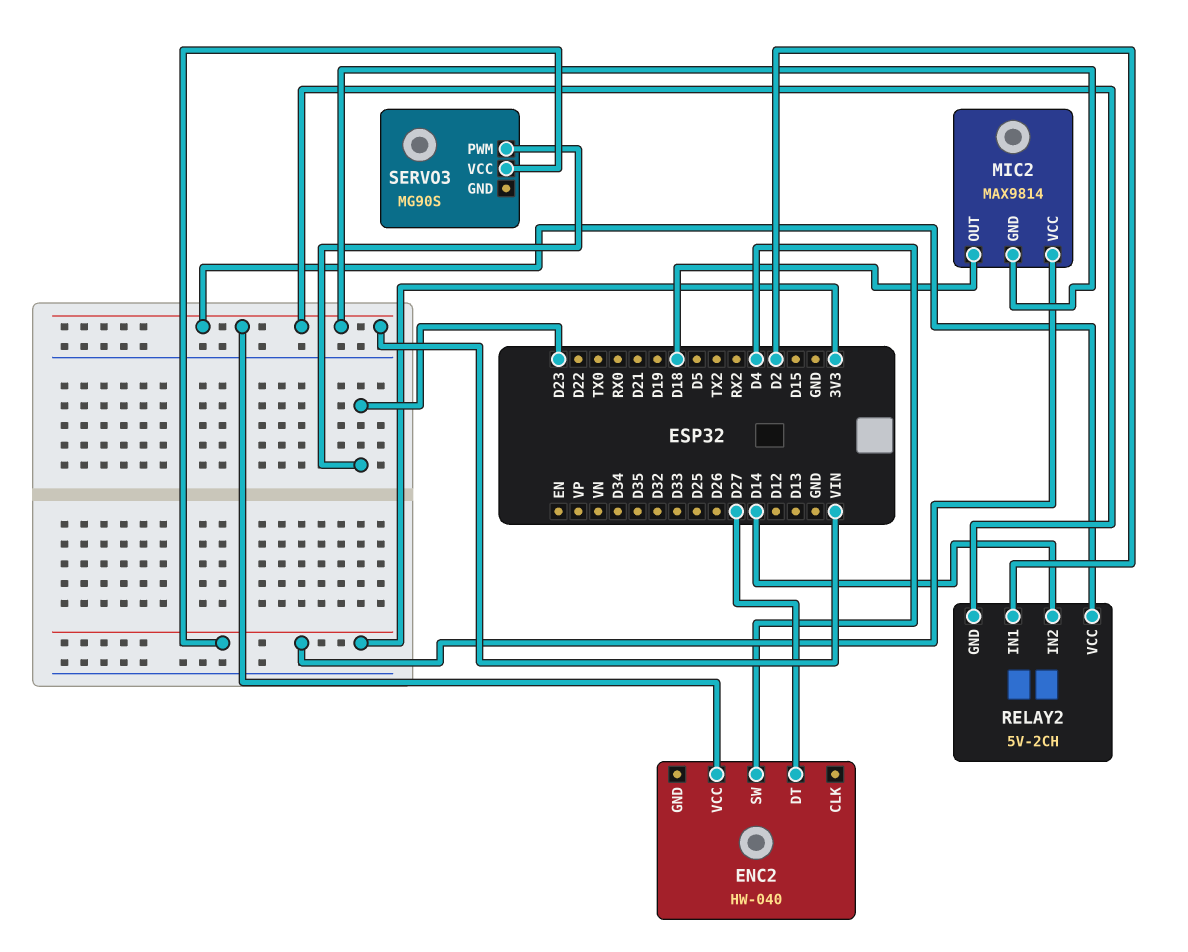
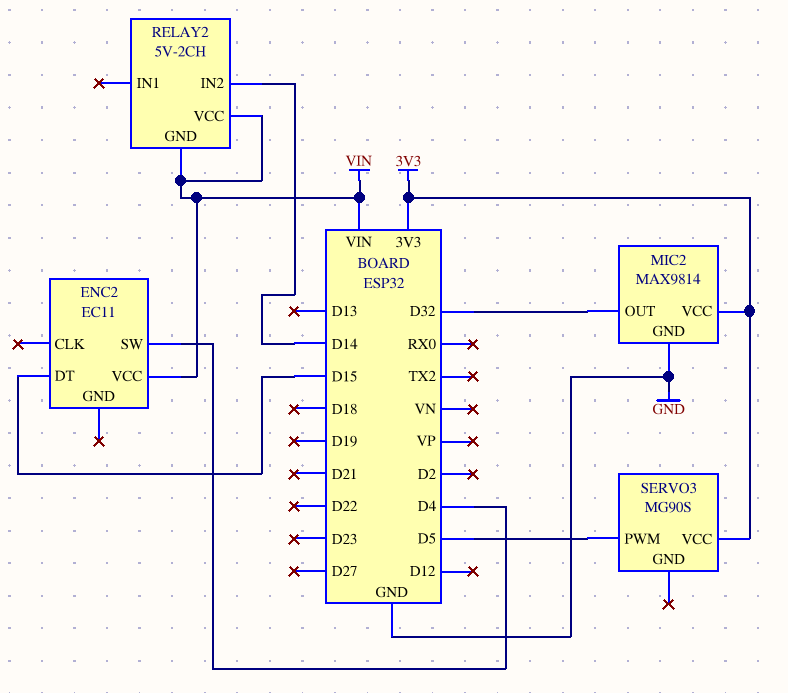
ENC2: HW-040 -> EC11
ENC2 pin DT: D27 -> D15
MIC2 pin GND: VIN -> GND
MIC2 pin OUT: D18 -> D32
RELAY2 pin IN1: D2 -> none
SERVO3 pin PWM: D23 -> D5

